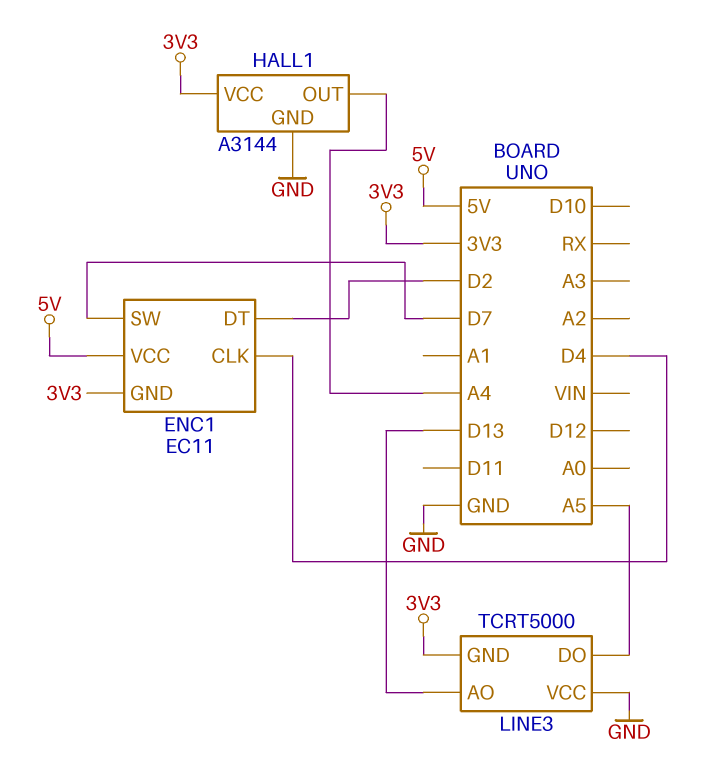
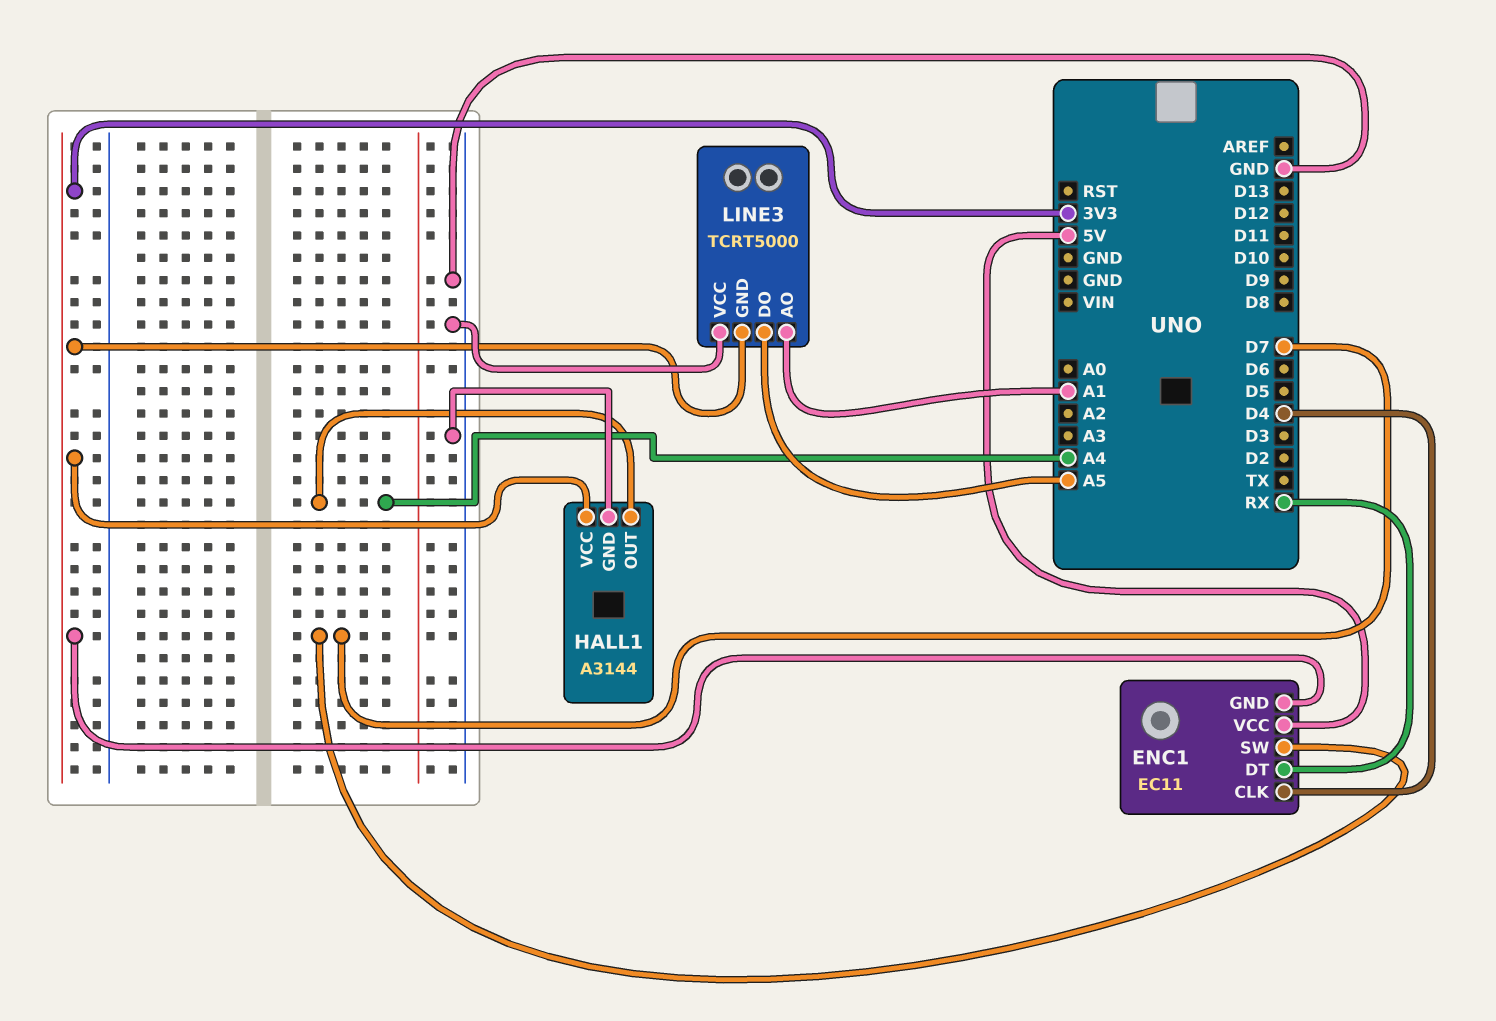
ENC1 pin DT: D2 -> RX
LINE3 pin AO: D13 -> A1

